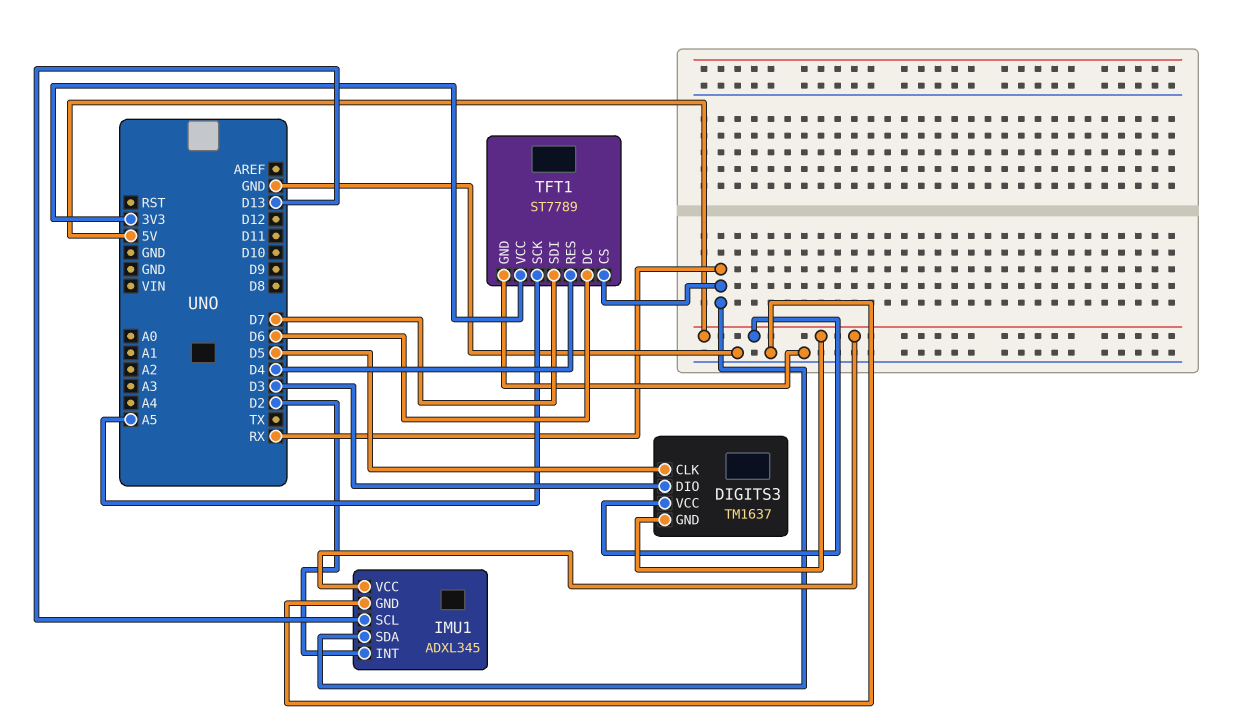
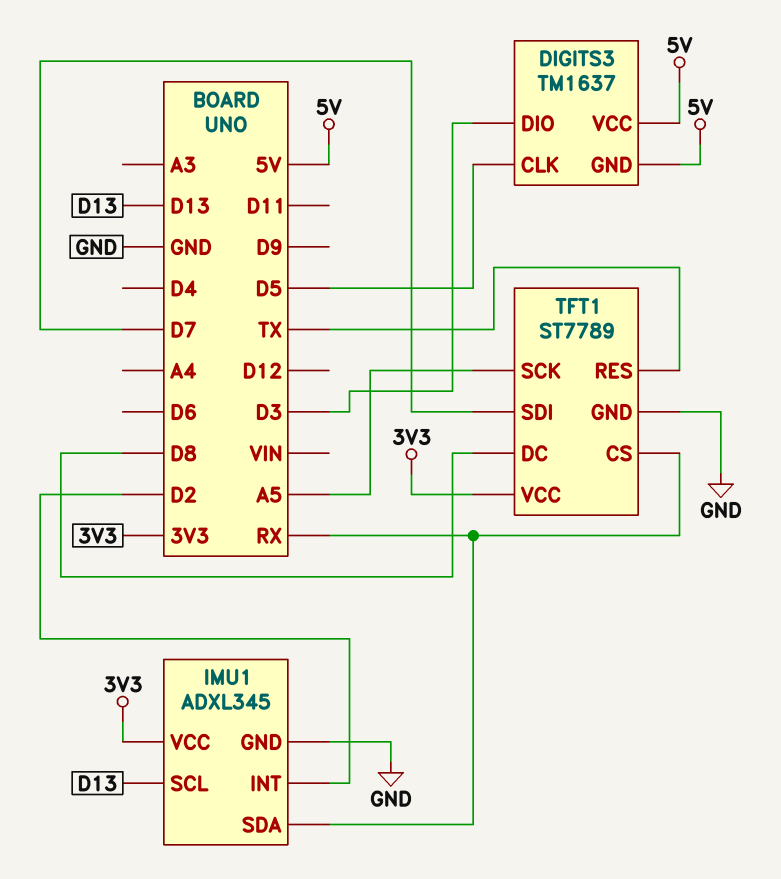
IMU1 pin VCC: 5V -> 3V3
TFT1 pin DC: D6 -> D8
TFT1 pin RES: D4 -> TX

